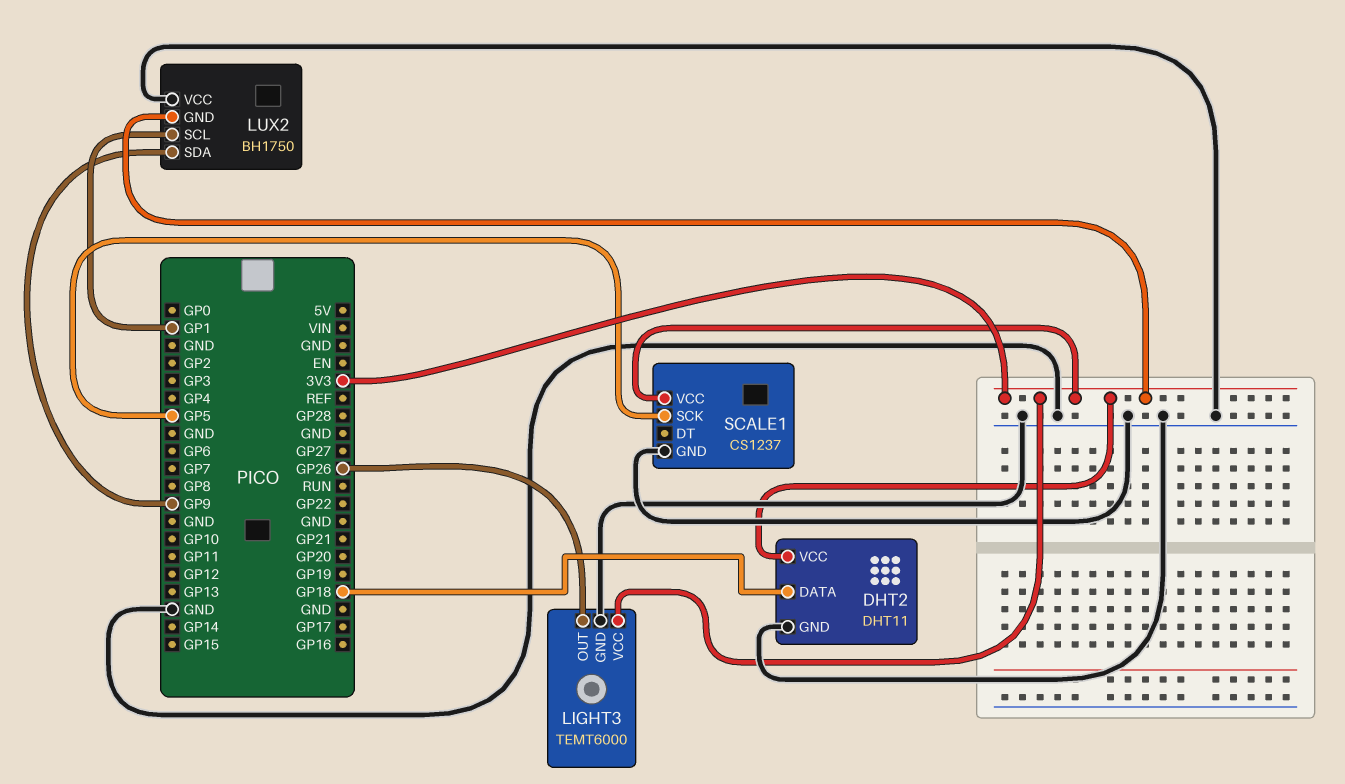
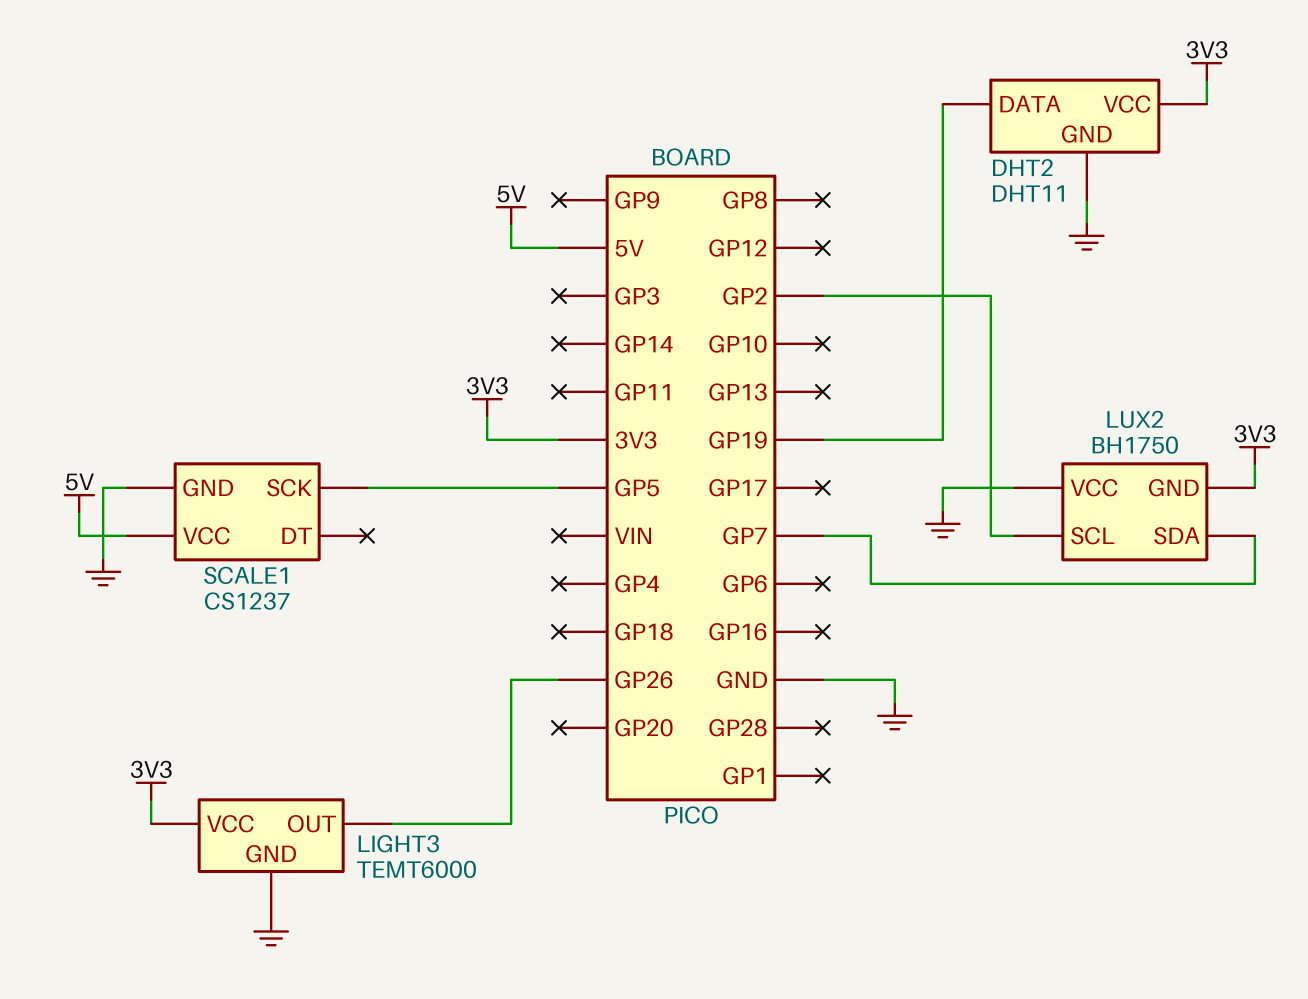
DHT2 pin DATA: GP18 -> GP19
LUX2 pin SCL: GP1 -> GP2
LUX2 pin SDA: GP9 -> GP7
SCALE1 pin VCC: 3V3 -> 5V

